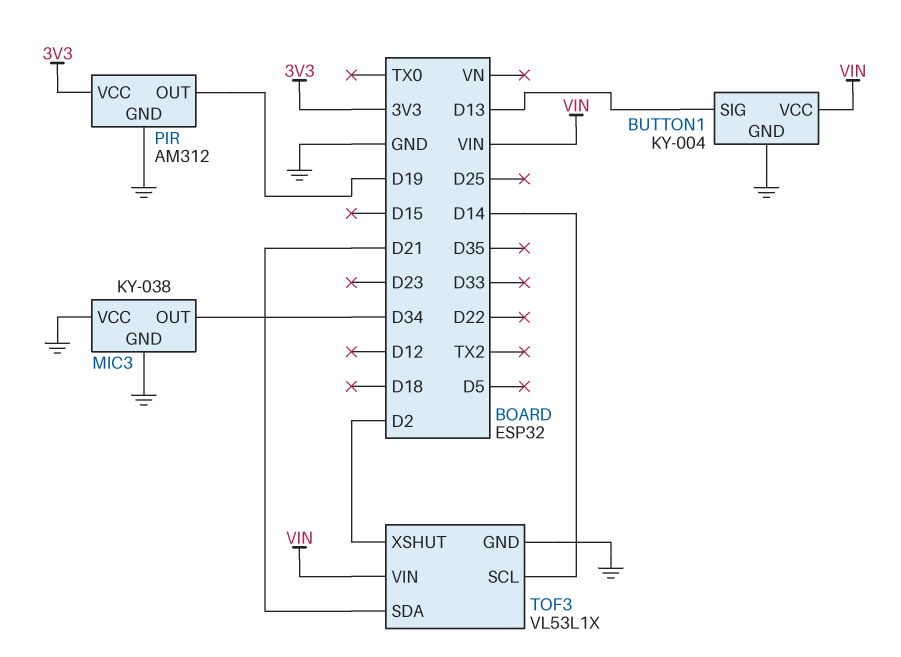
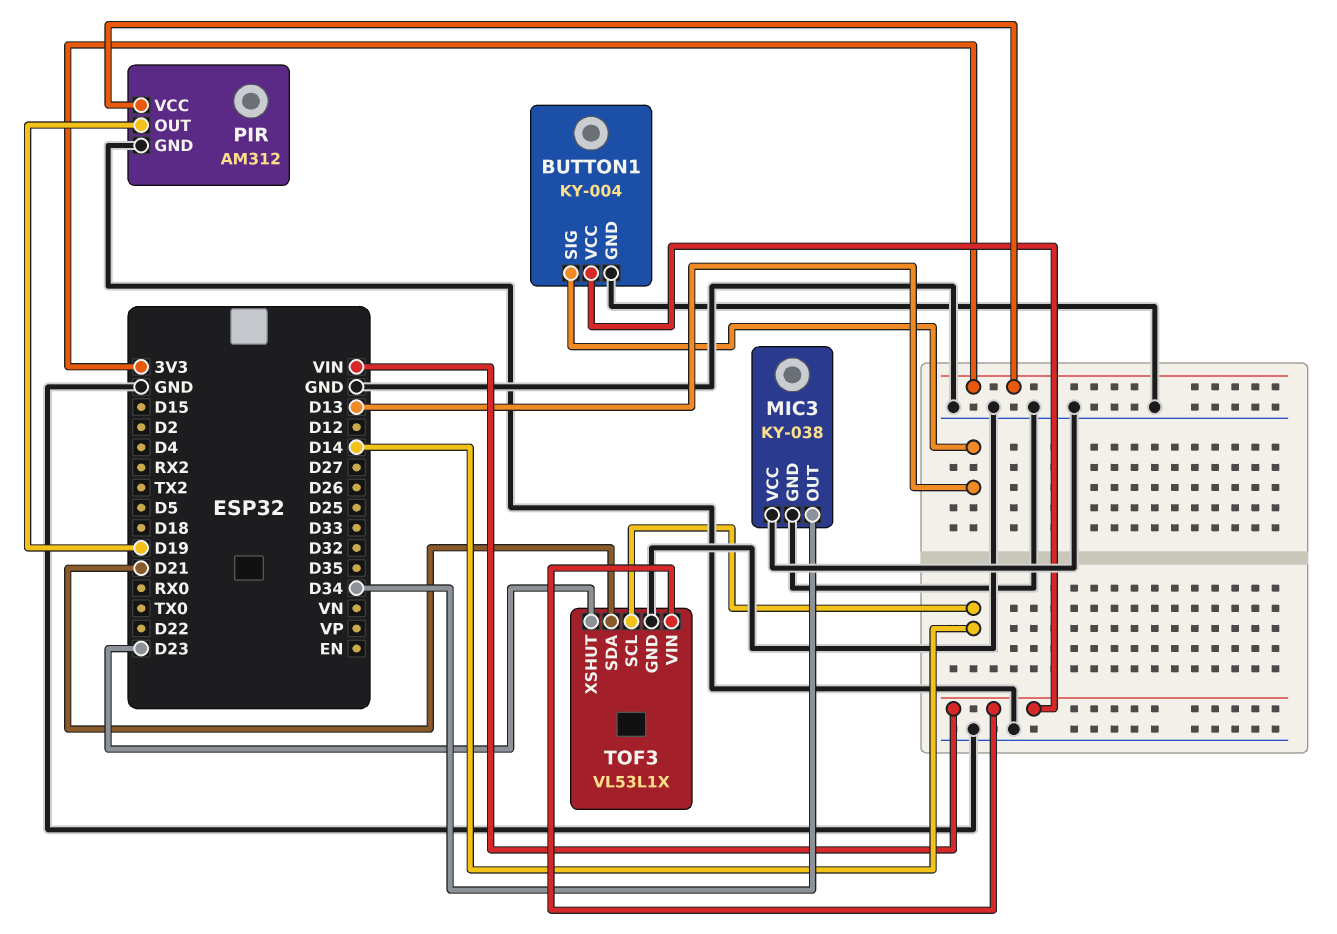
TOF3 pin XSHUT: D2 -> D23

